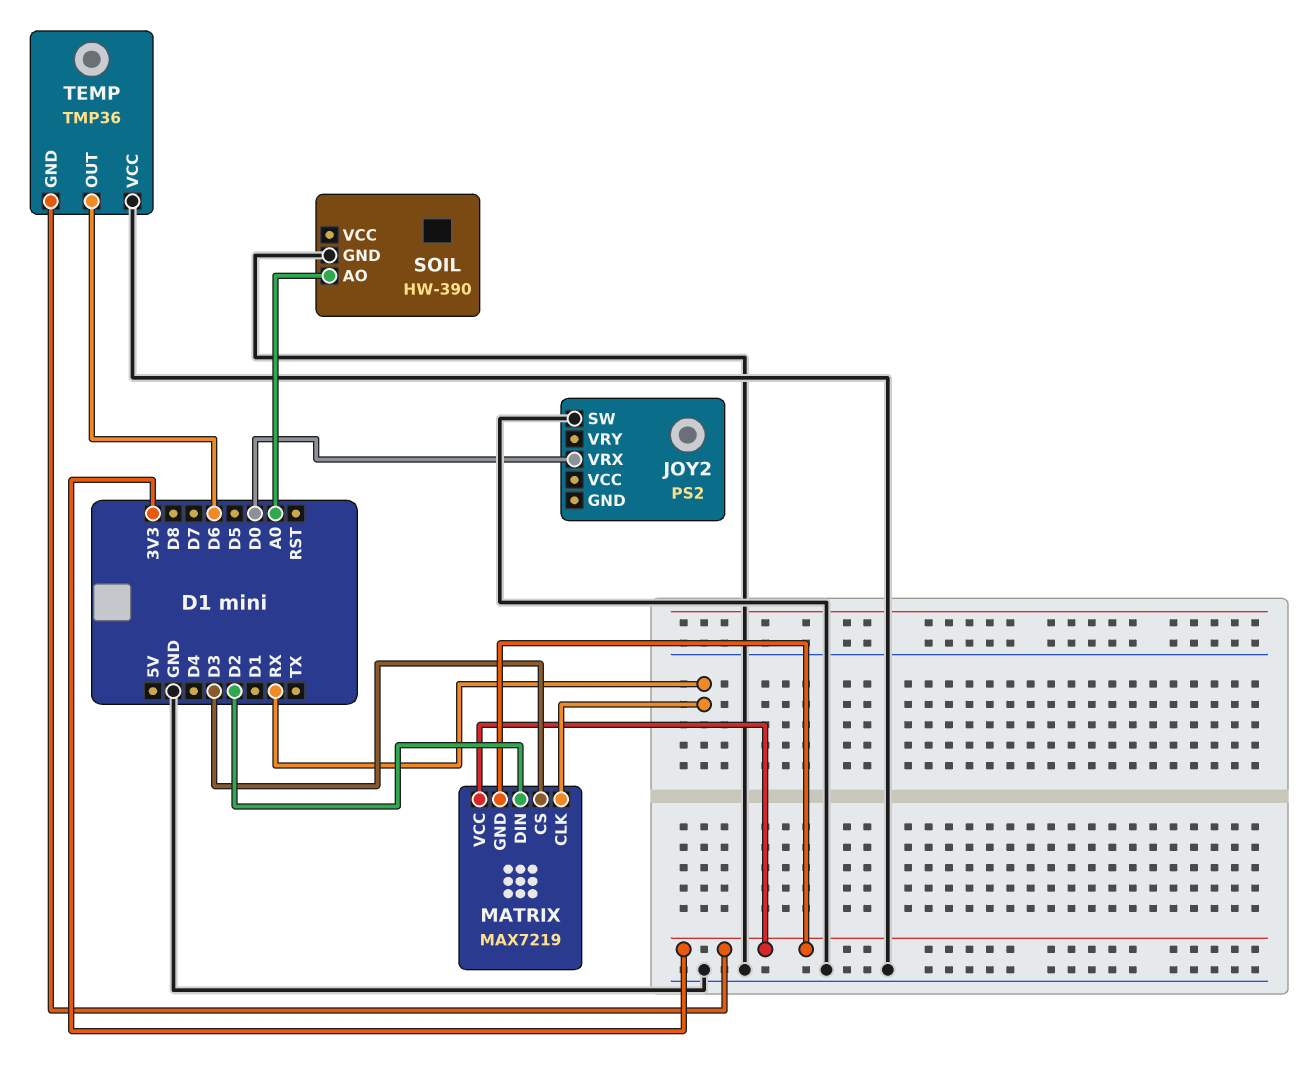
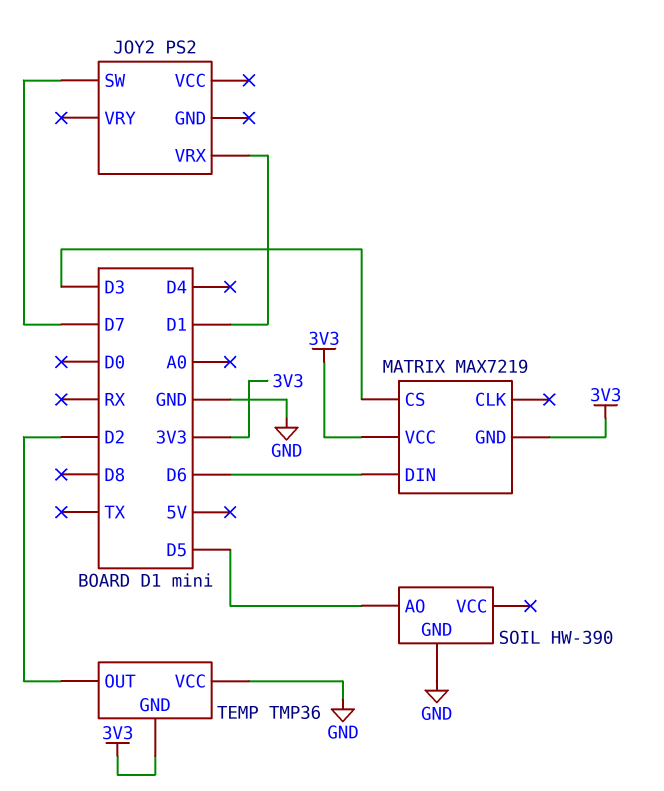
JOY2 pin SW: GND -> D7
JOY2 pin VRX: D0 -> D1
MATRIX pin CLK: RX -> none
MATRIX pin DIN: D2 -> D6
SOIL pin AO: A0 -> D5
TEMP pin OUT: D6 -> D2

